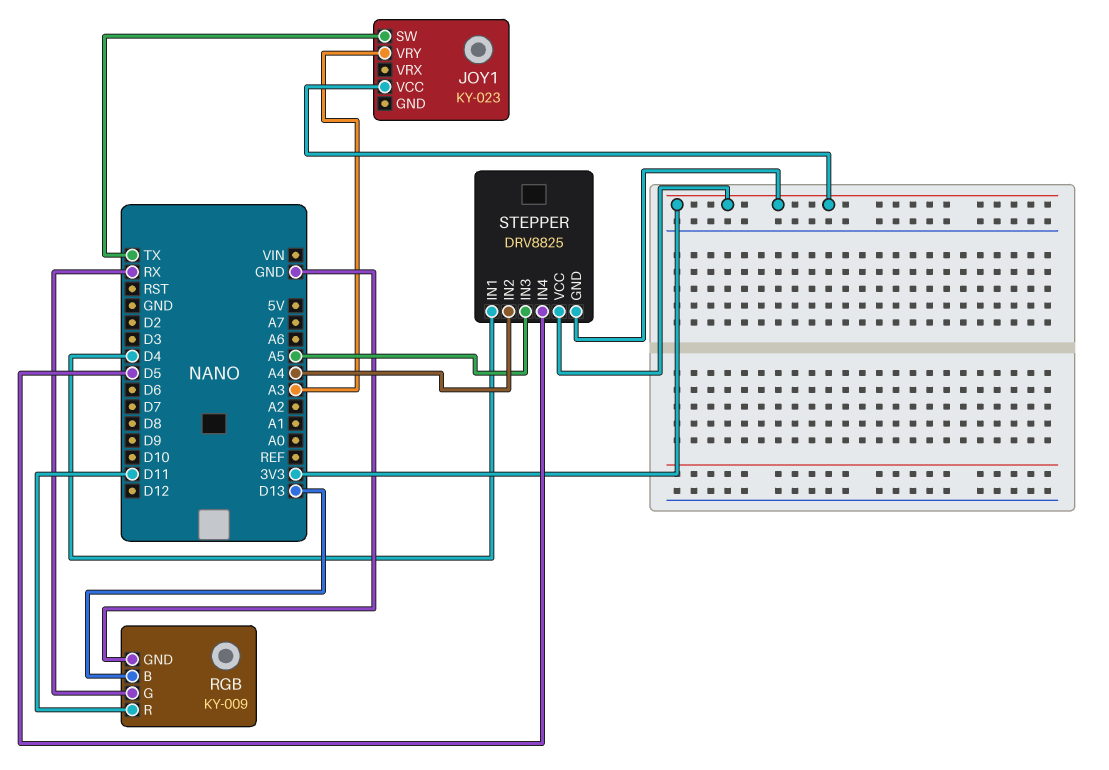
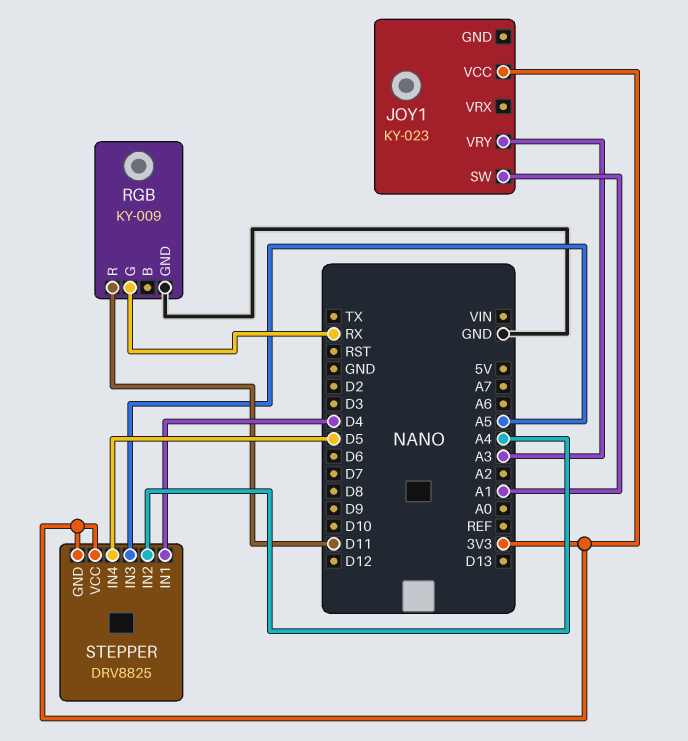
JOY1 pin SW: TX -> A1
RGB pin B: D13 -> none

